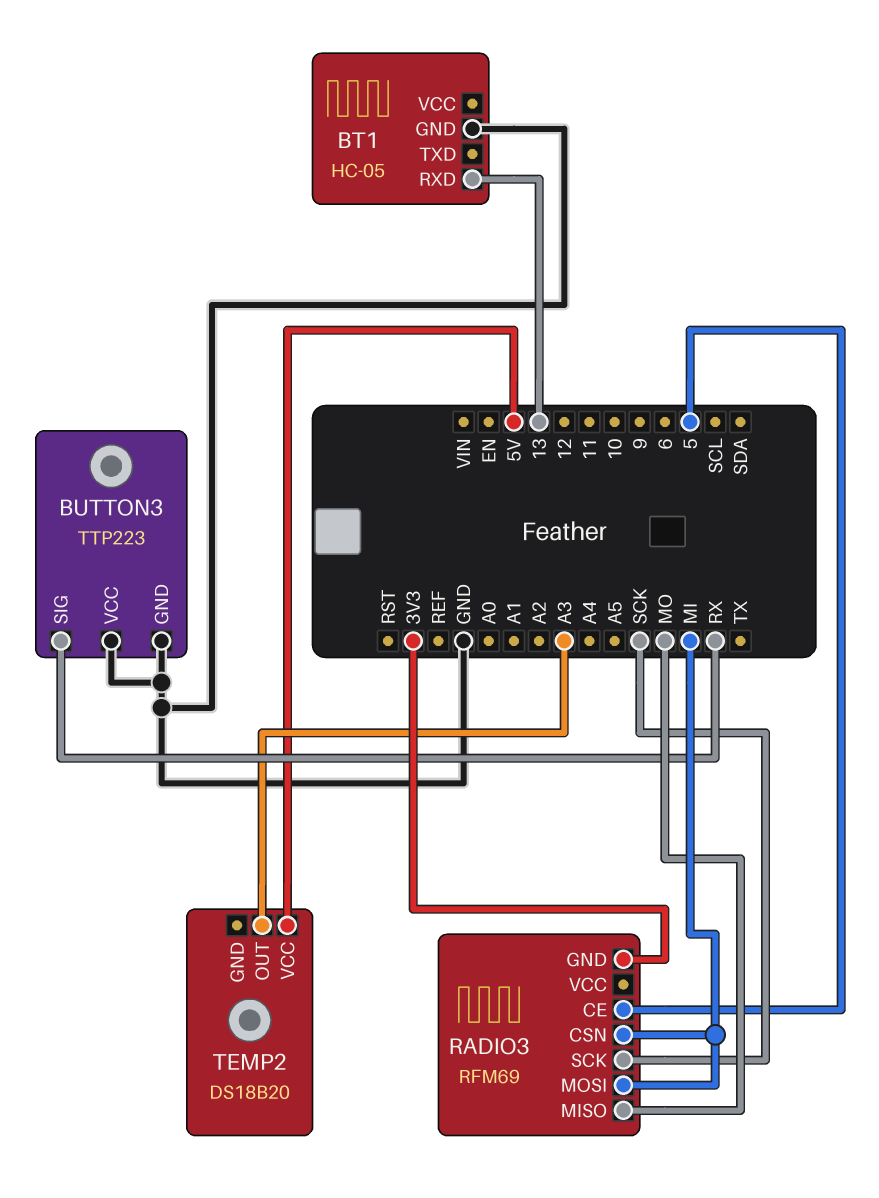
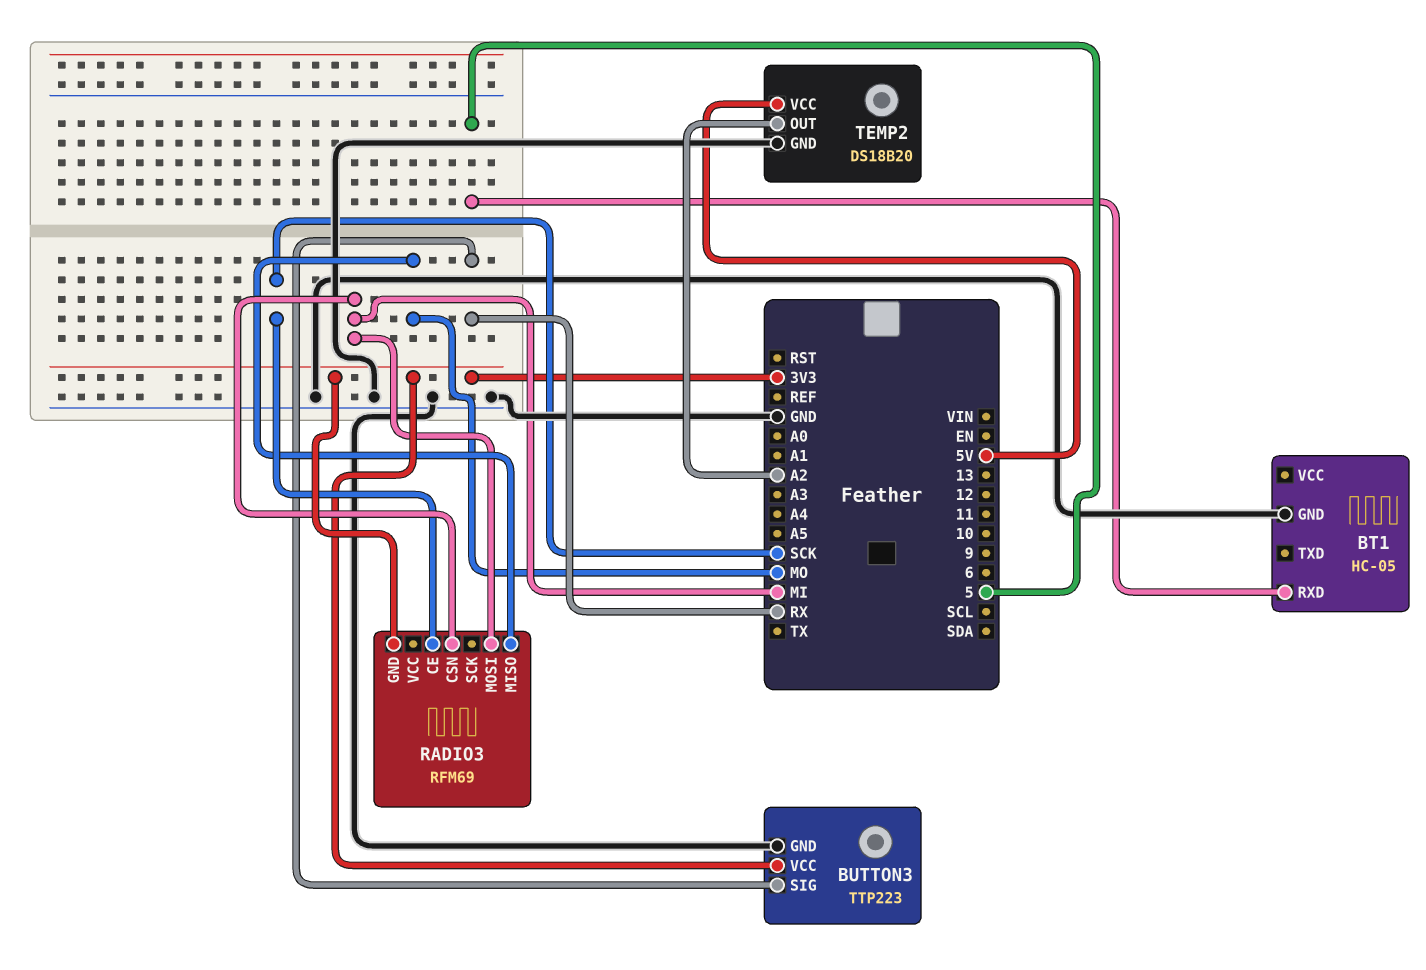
BT1 pin RXD: 13 -> 5
BUTTON3 pin VCC: GND -> 3V3
RADIO3 pin CE: 5 -> SCK
RADIO3 pin SCK: SCK -> none
TEMP2 pin GND: none -> GND
TEMP2 pin OUT: A3 -> A2

